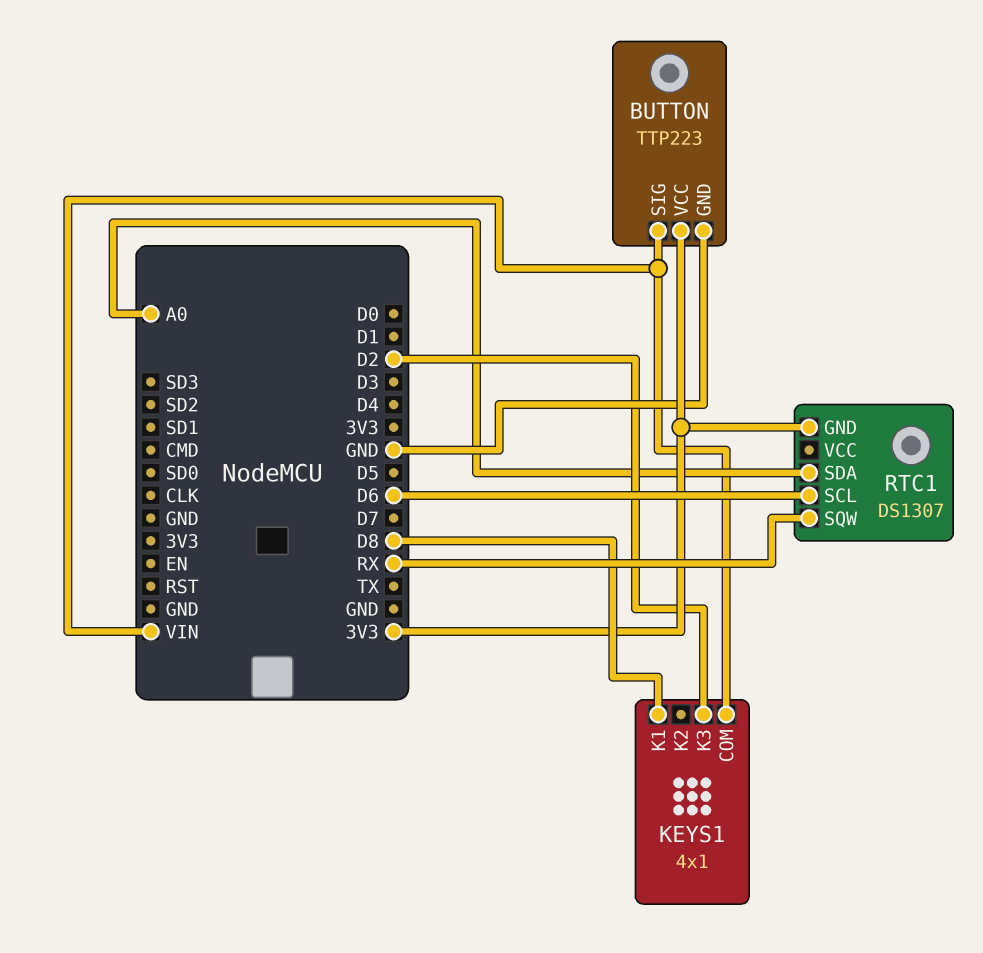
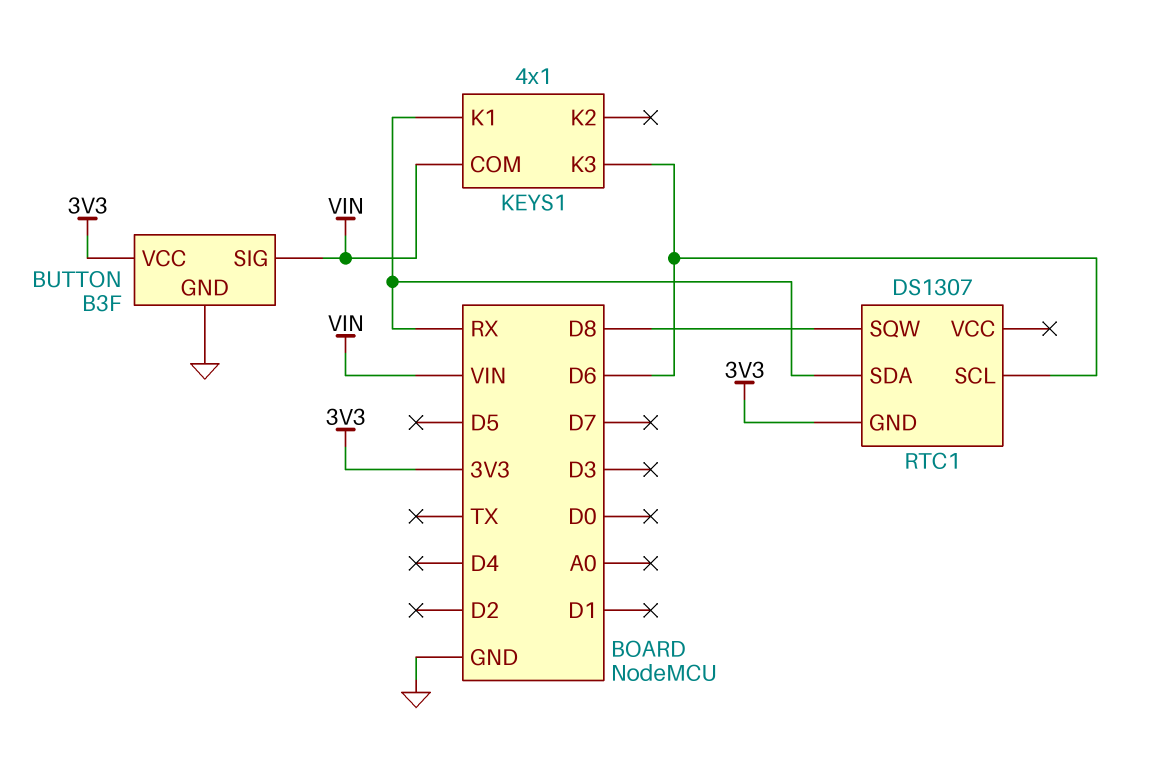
BUTTON: TTP223 -> B3F
KEYS1 pin K1: D8 -> RX
KEYS1 pin K3: D2 -> D6
RTC1 pin SDA: A0 -> RX
RTC1 pin SQW: RX -> D8

